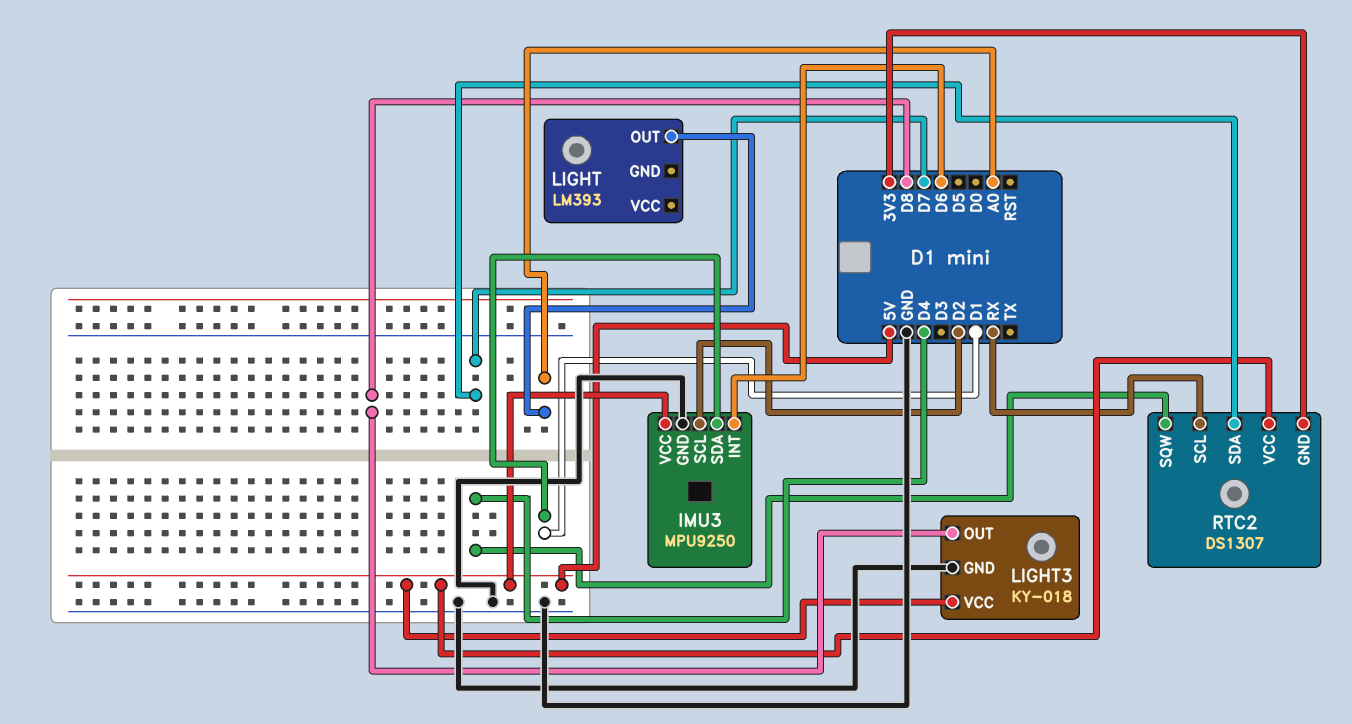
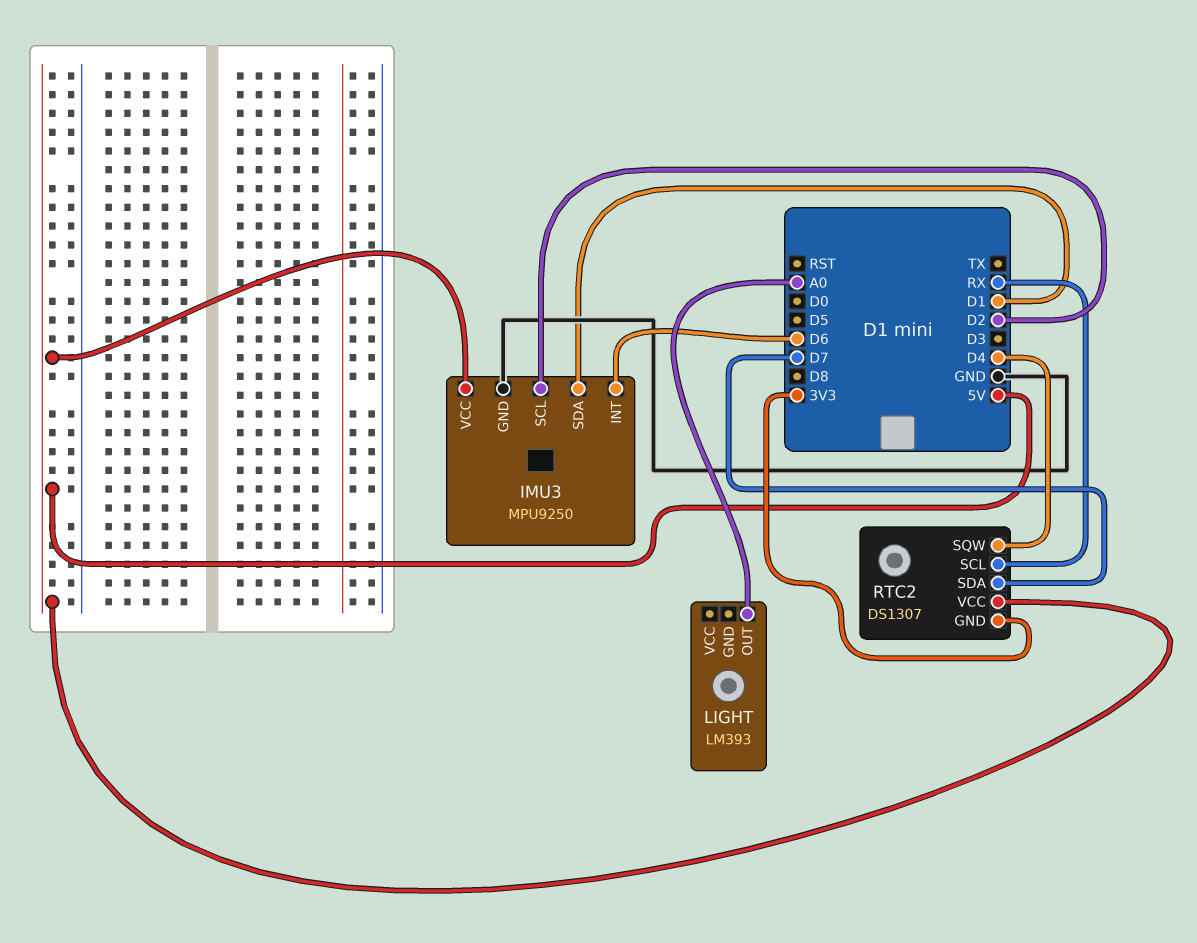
LIGHT3: KY-018 -> none
LIGHT3 pin GND: GND -> none
LIGHT3 pin OUT: D8 -> none
LIGHT3 pin VCC: 5V -> none

